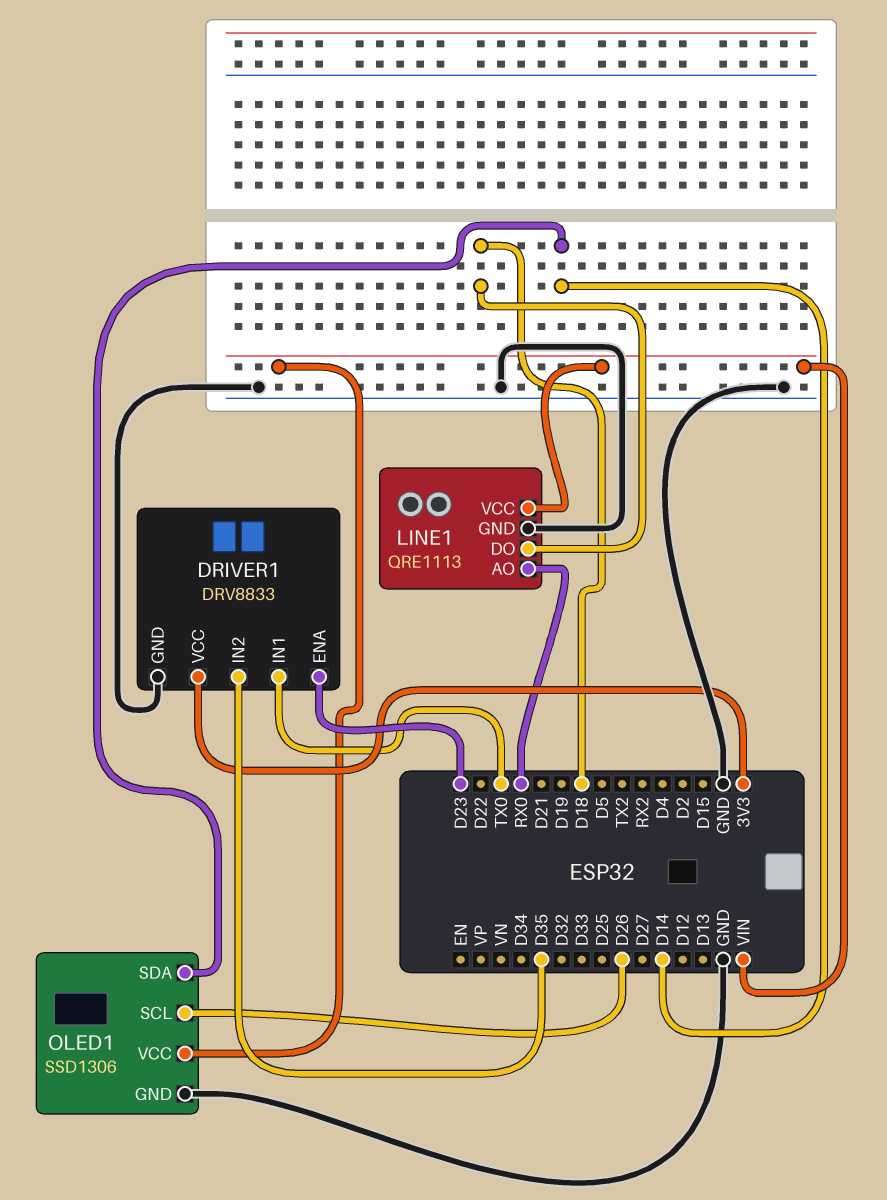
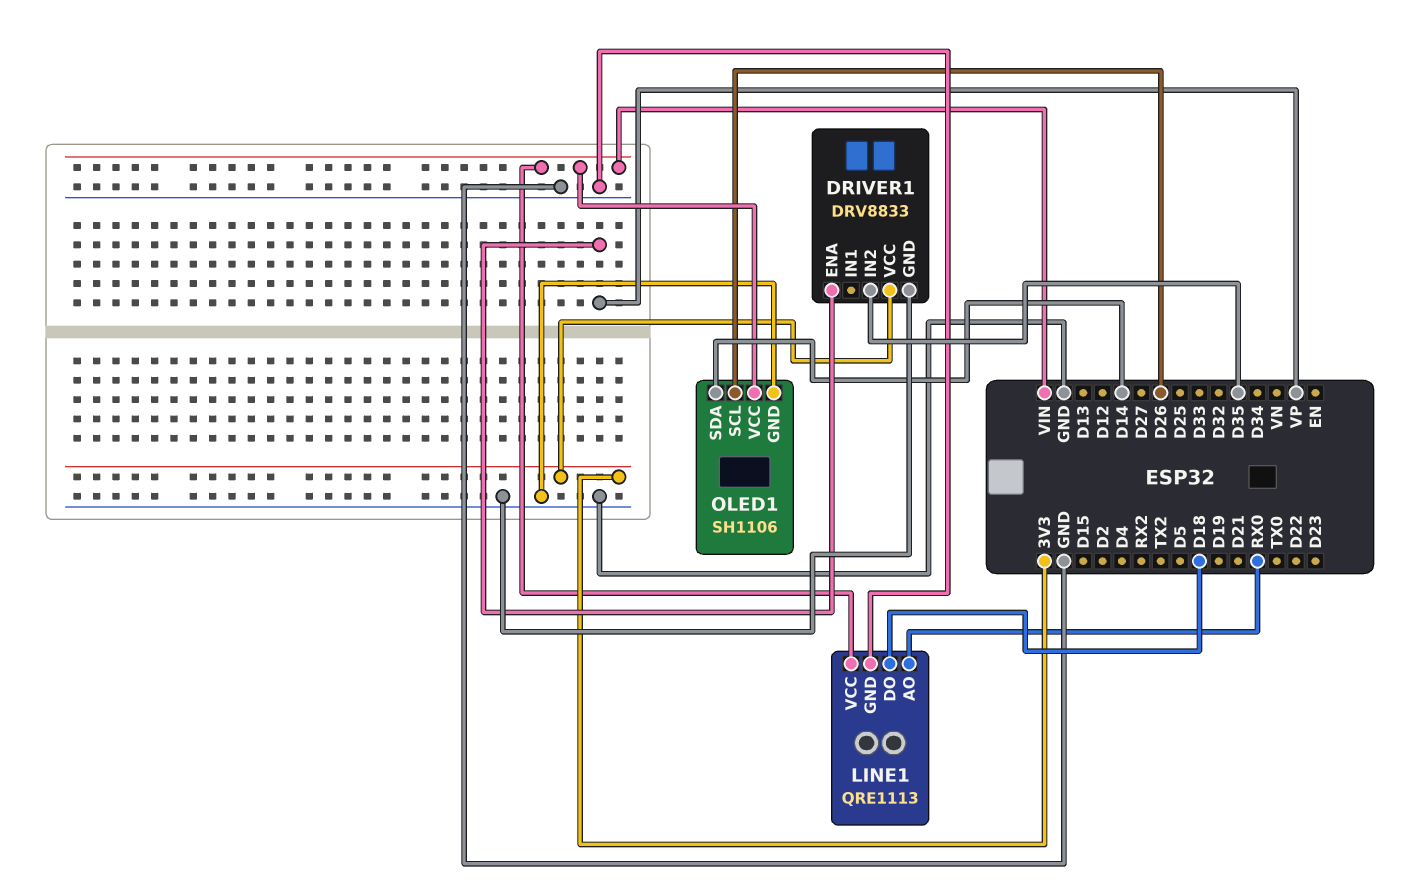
DRIVER1 pin ENA: D23 -> VP
DRIVER1 pin IN1: TX0 -> none
OLED1: SSD1306 -> SH1106

